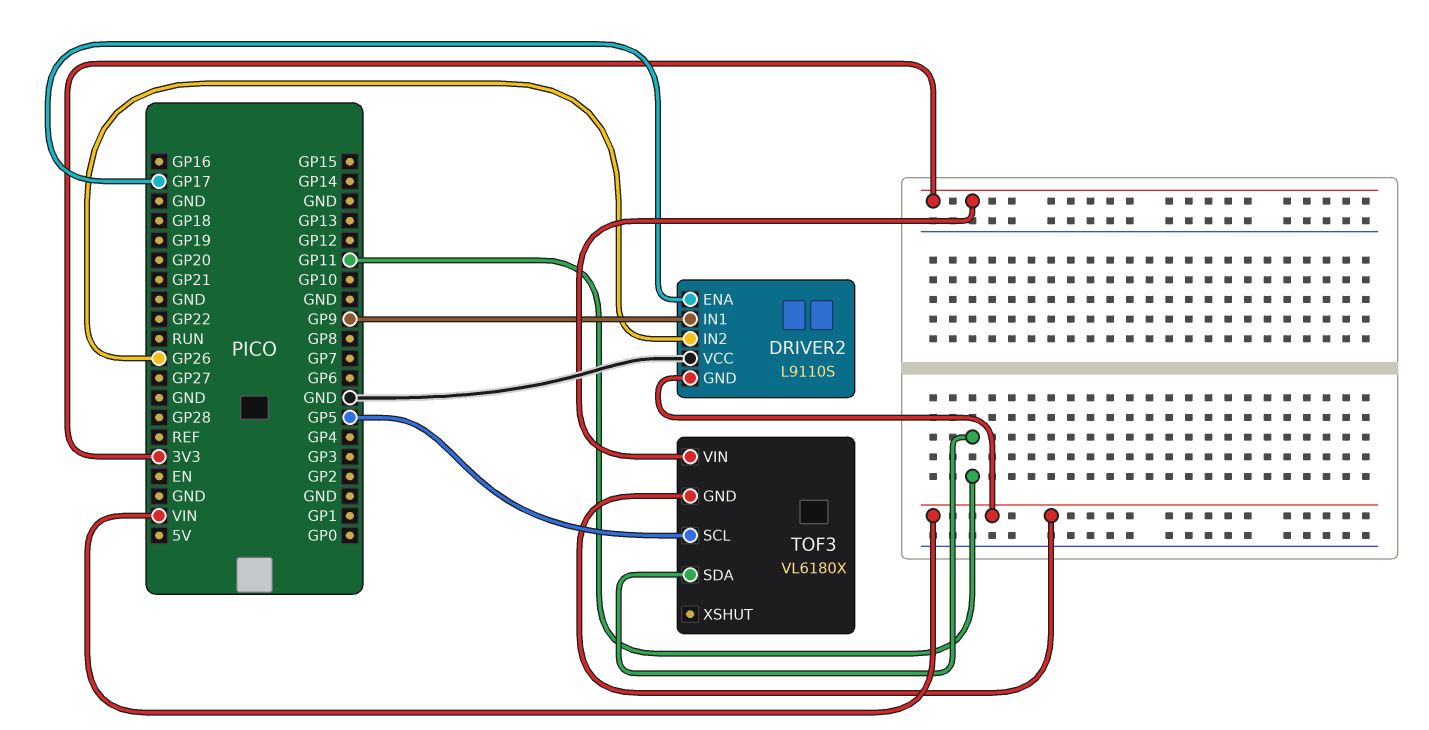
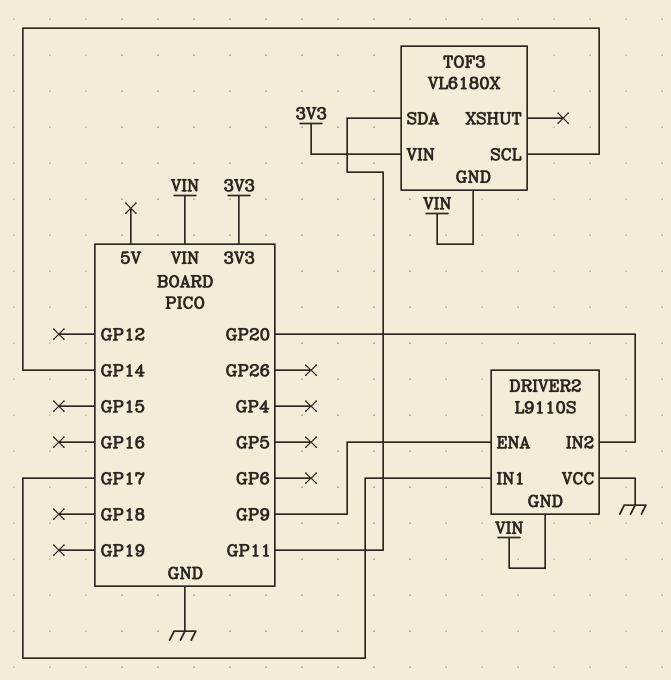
DRIVER2 pin ENA: GP17 -> GP9
DRIVER2 pin IN1: GP9 -> GP17
DRIVER2 pin IN2: GP26 -> GP20
TOF3 pin SCL: GP5 -> GP14

